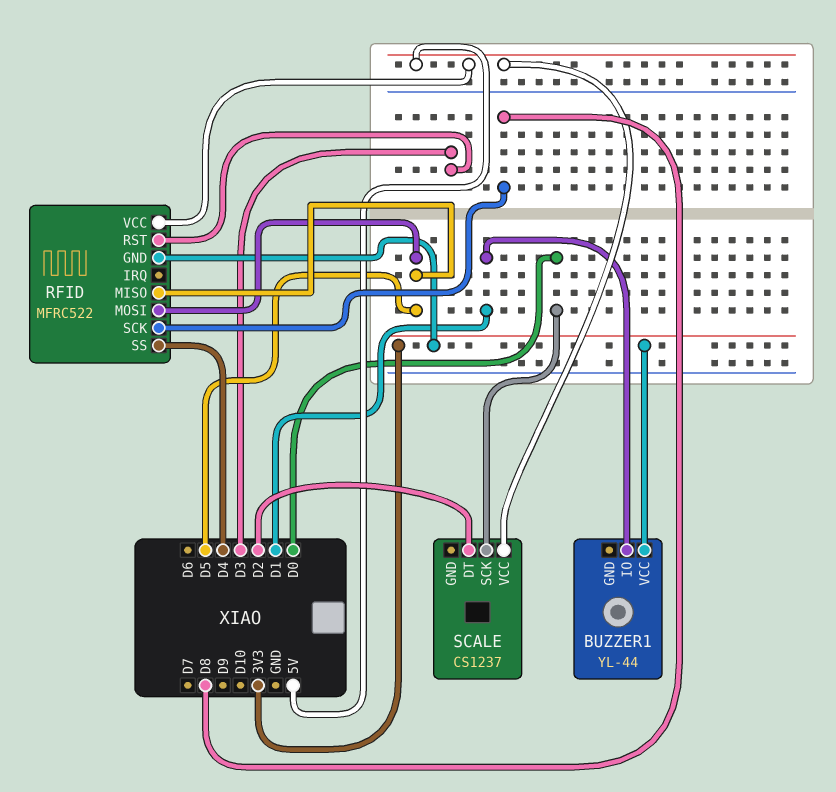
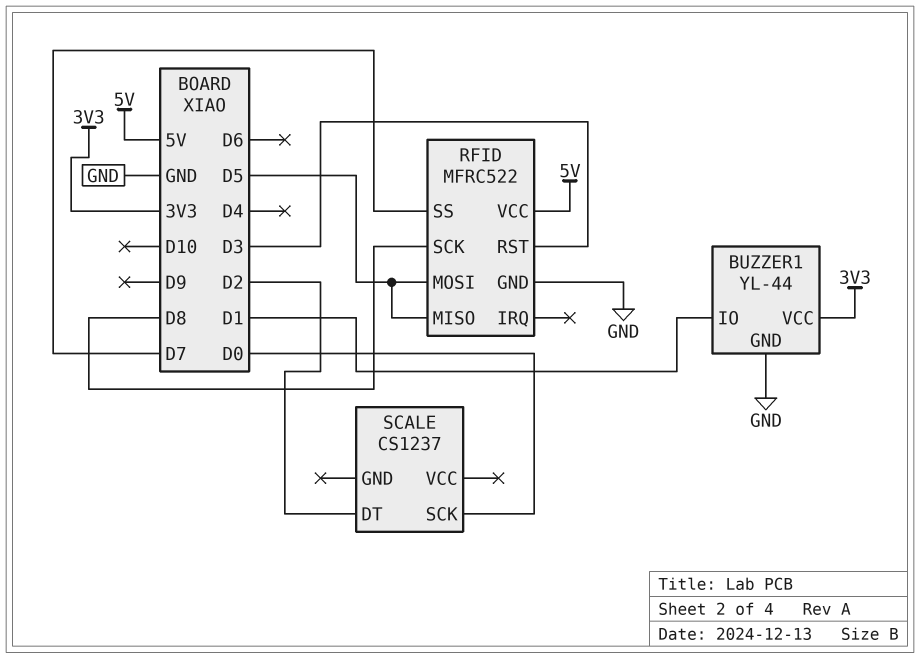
BUZZER1 pin GND: none -> GND
RFID pin GND: 3V3 -> GND
RFID pin SS: D4 -> D7
SCALE pin VCC: 5V -> none

